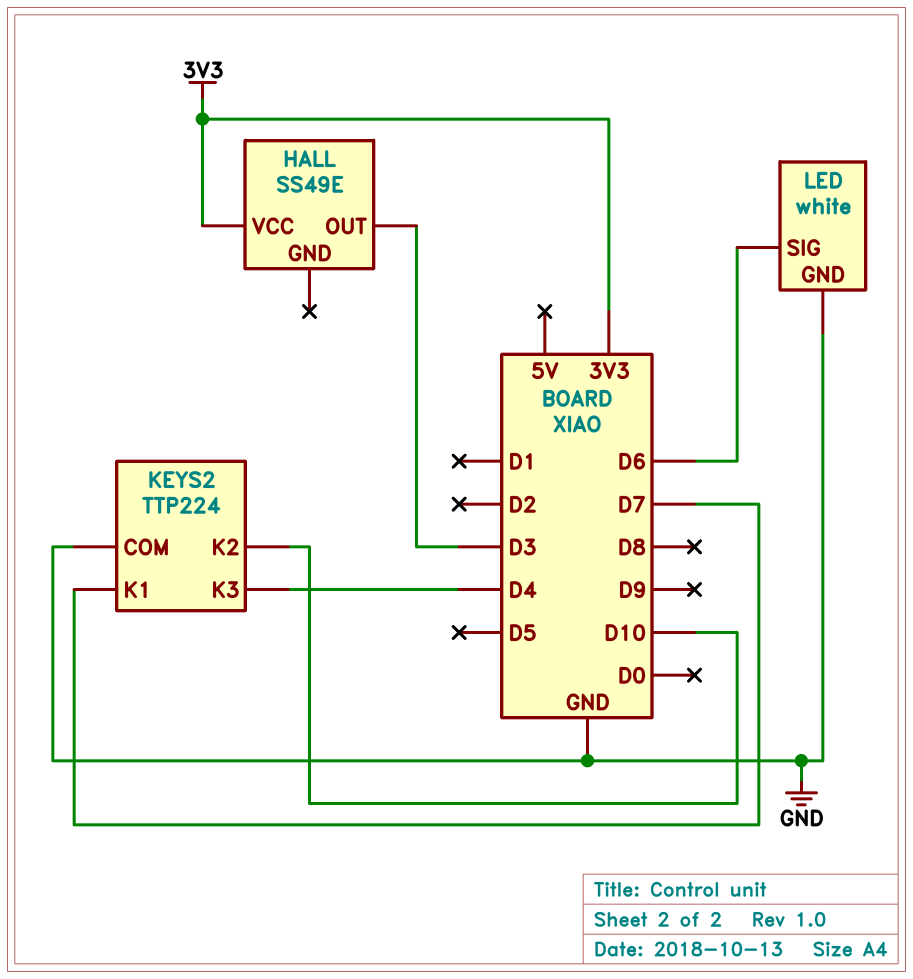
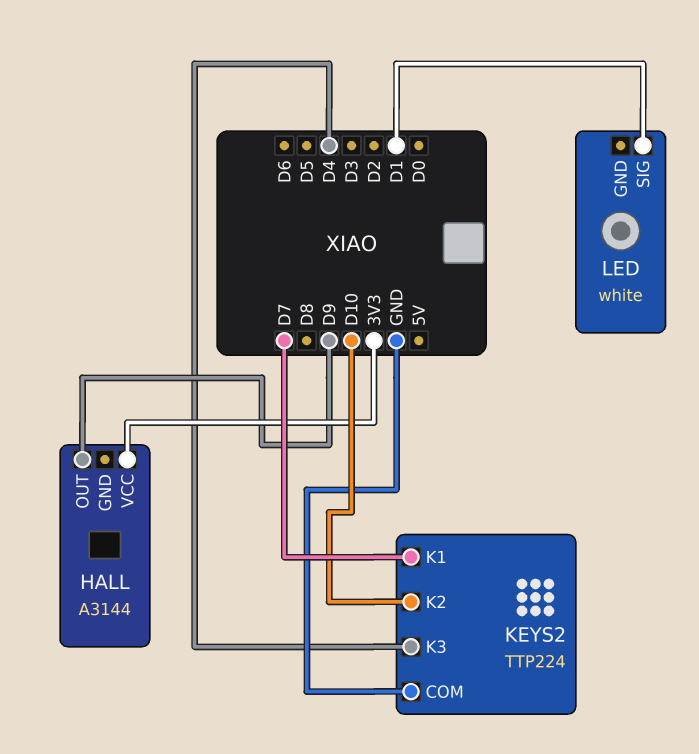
HALL: SS49E -> A3144
HALL pin OUT: D3 -> D9
LED pin GND: GND -> none
LED pin SIG: D6 -> D1

